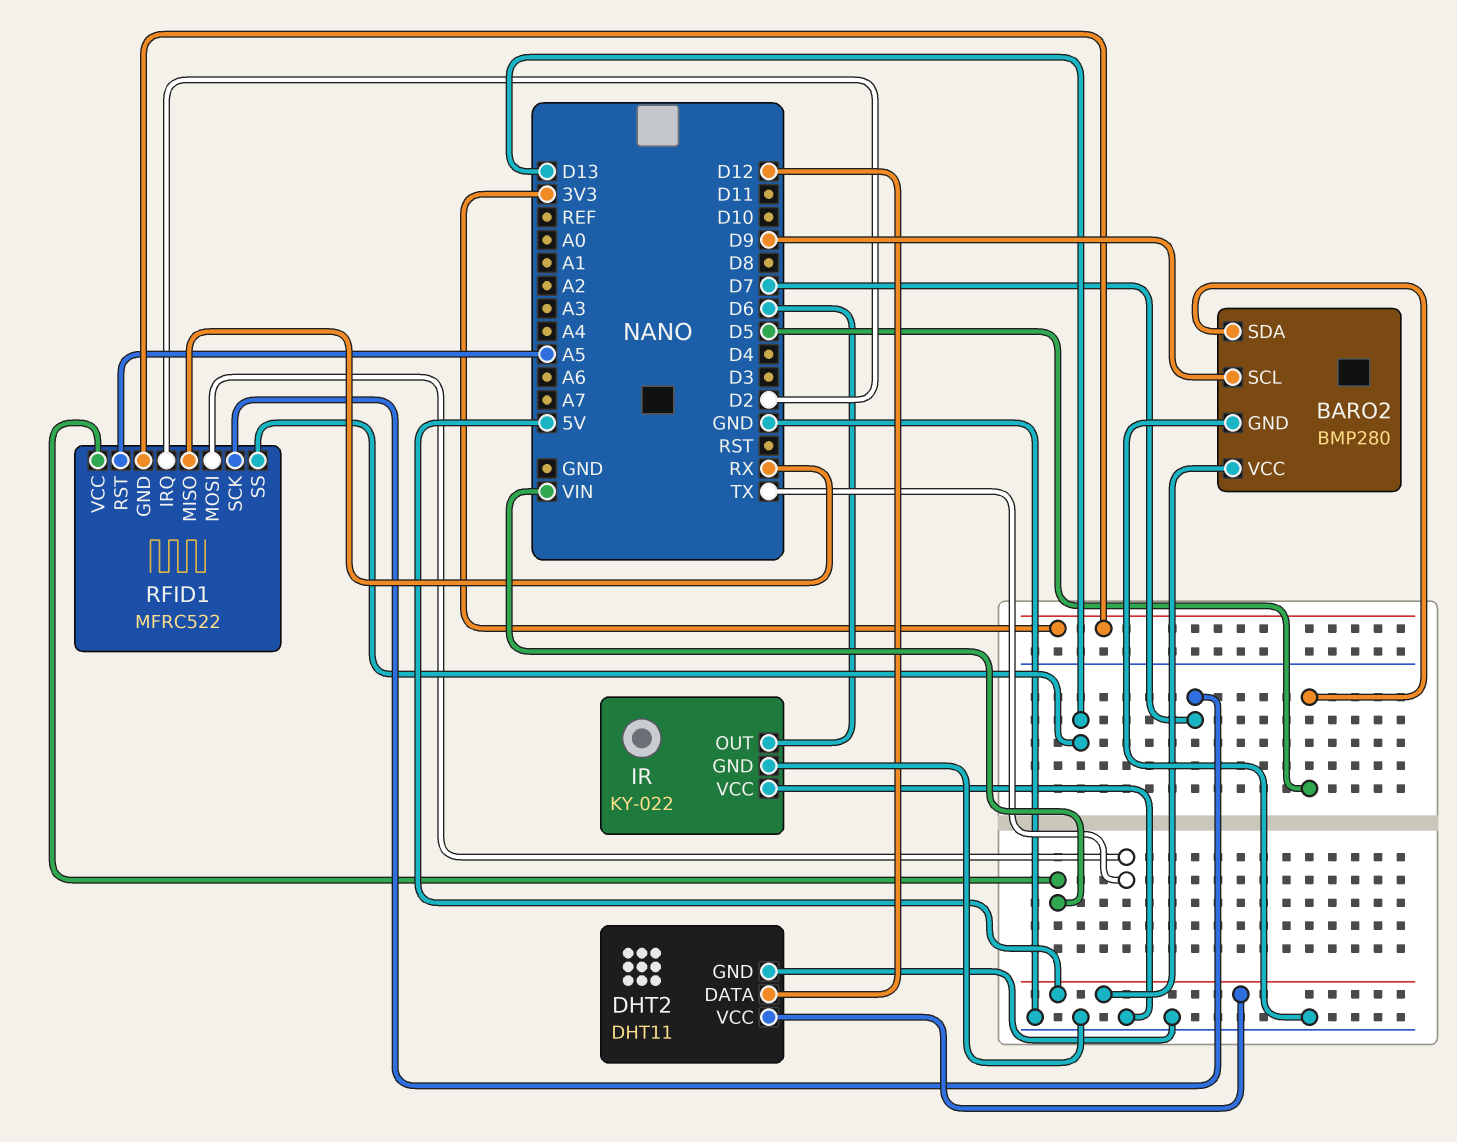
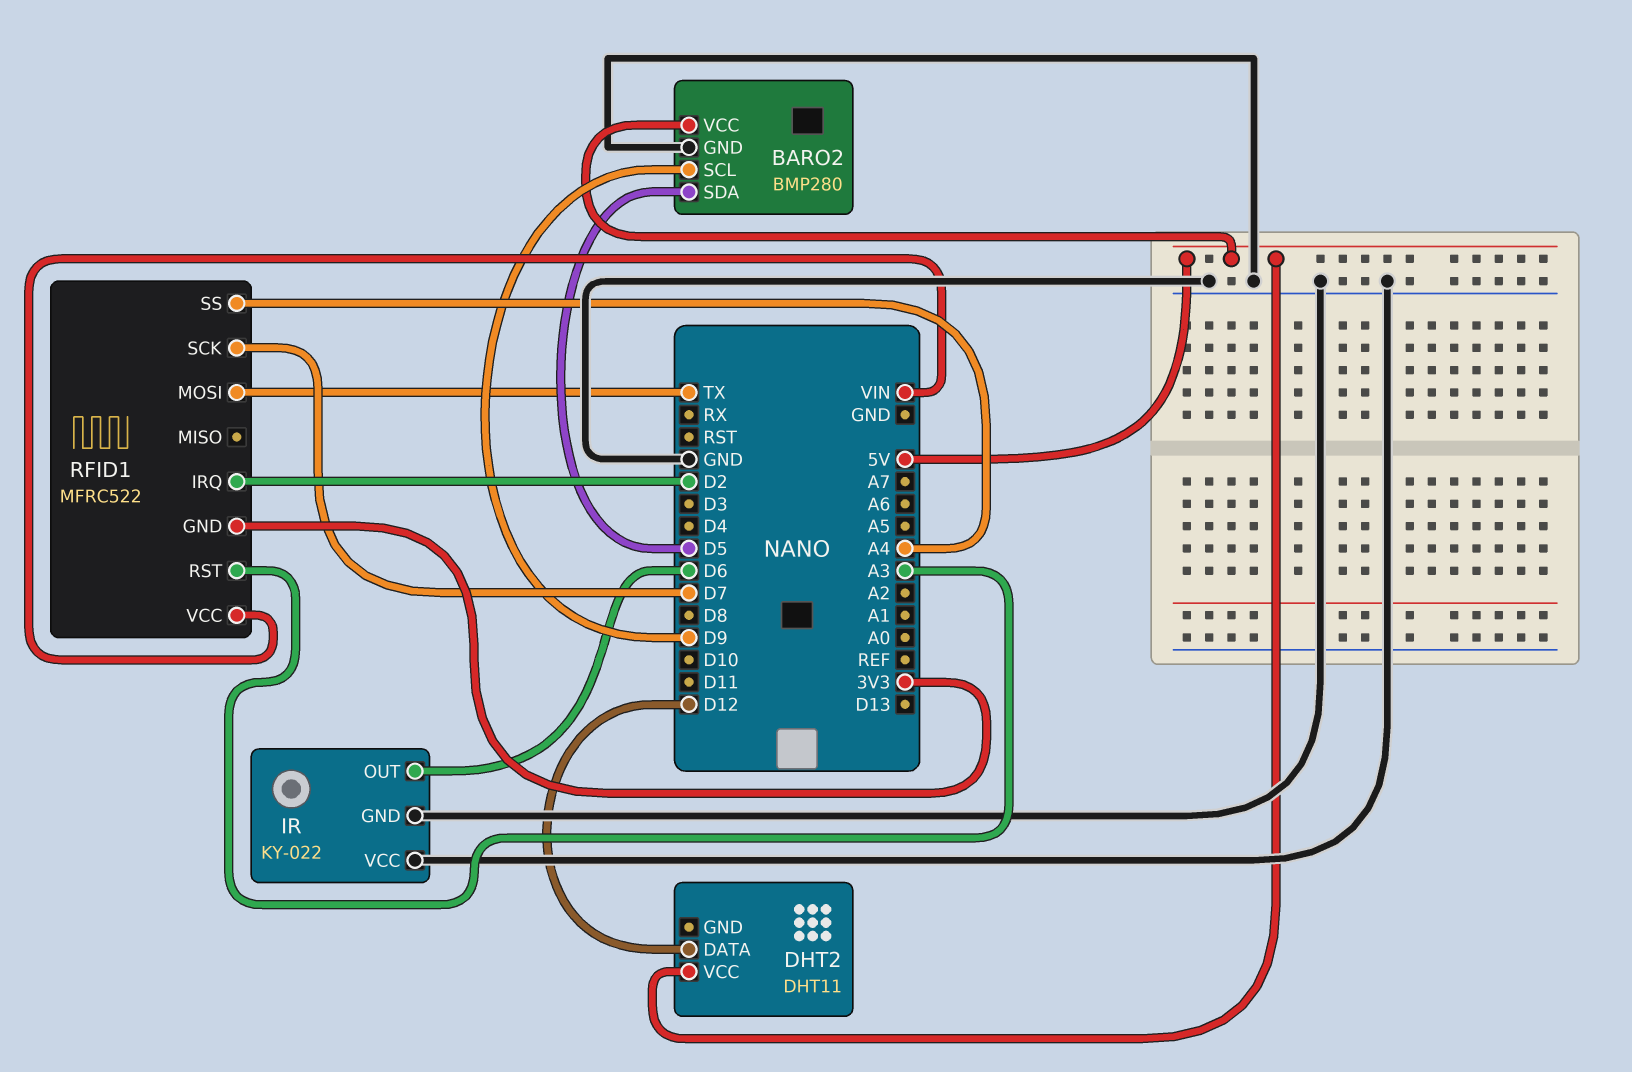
DHT2 pin GND: GND -> none
RFID1 pin MISO: RX -> none
RFID1 pin RST: A5 -> A3
RFID1 pin SS: D13 -> A4

